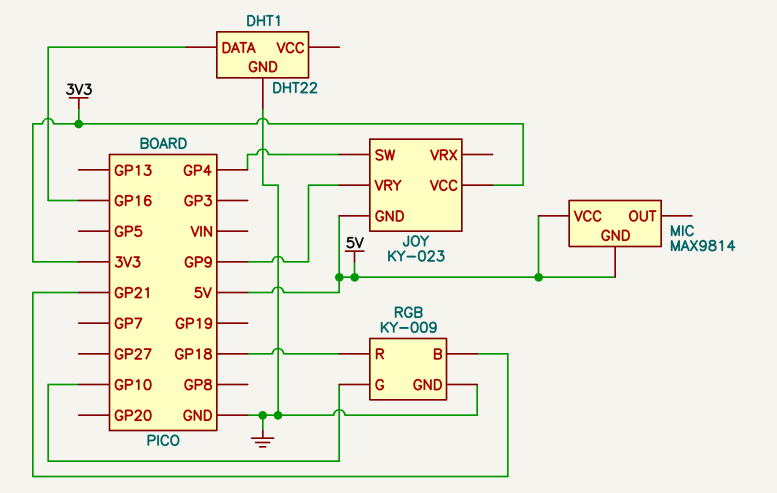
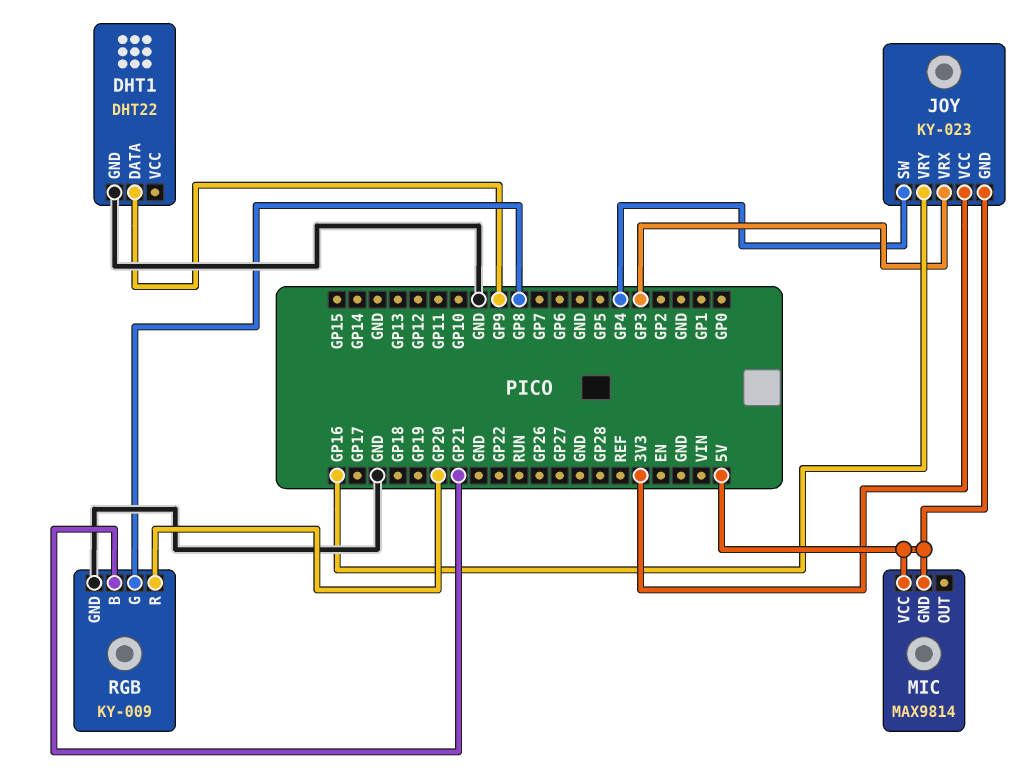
DHT1 pin DATA: GP16 -> GP9
JOY pin VRX: none -> GP3
JOY pin VRY: GP9 -> GP16
RGB pin G: GP10 -> GP8
RGB pin R: GP18 -> GP20

